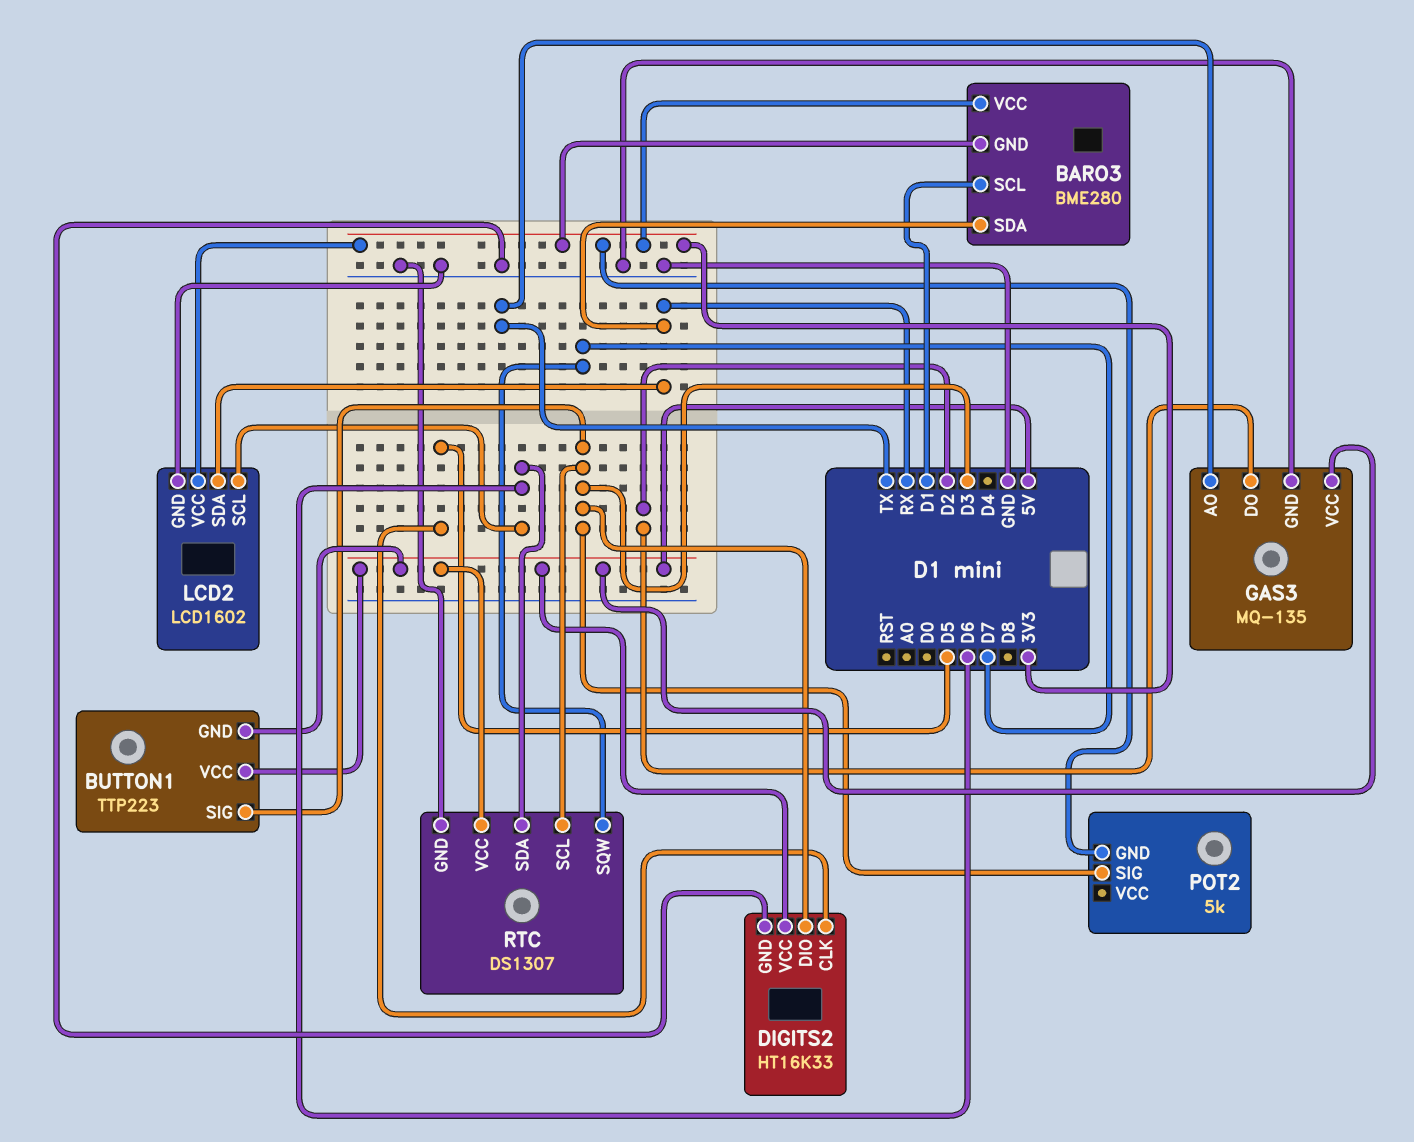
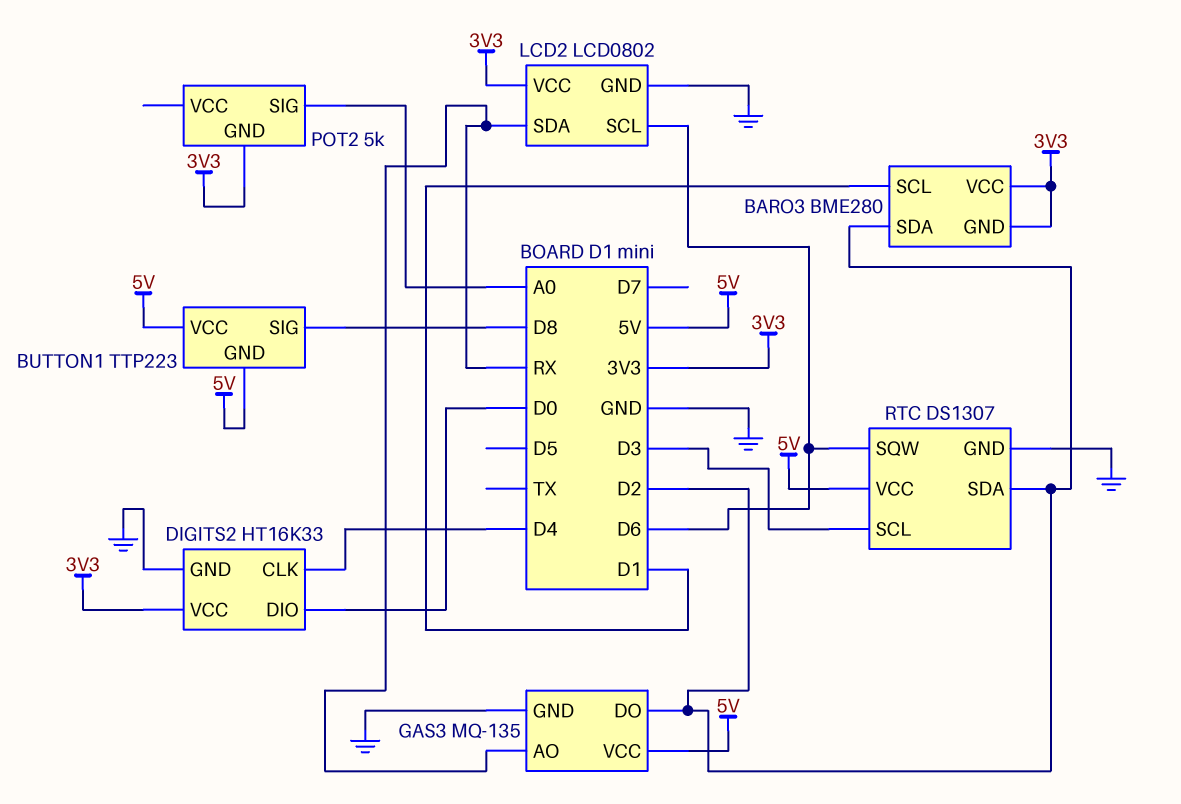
BARO3 pin SDA: RX -> D2
BUTTON1 pin SIG: D3 -> D8
DIGITS2 pin CLK: D5 -> D4
DIGITS2 pin DIO: D3 -> D0
DIGITS2 pin VCC: 5V -> 3V3
GAS3 pin AO: TX -> RX
LCD2: LCD1602 -> LCD0802
POT2 pin SIG: D3 -> A0
RTC pin SDA: D6 -> D2
RTC pin SQW: D7 -> D6

